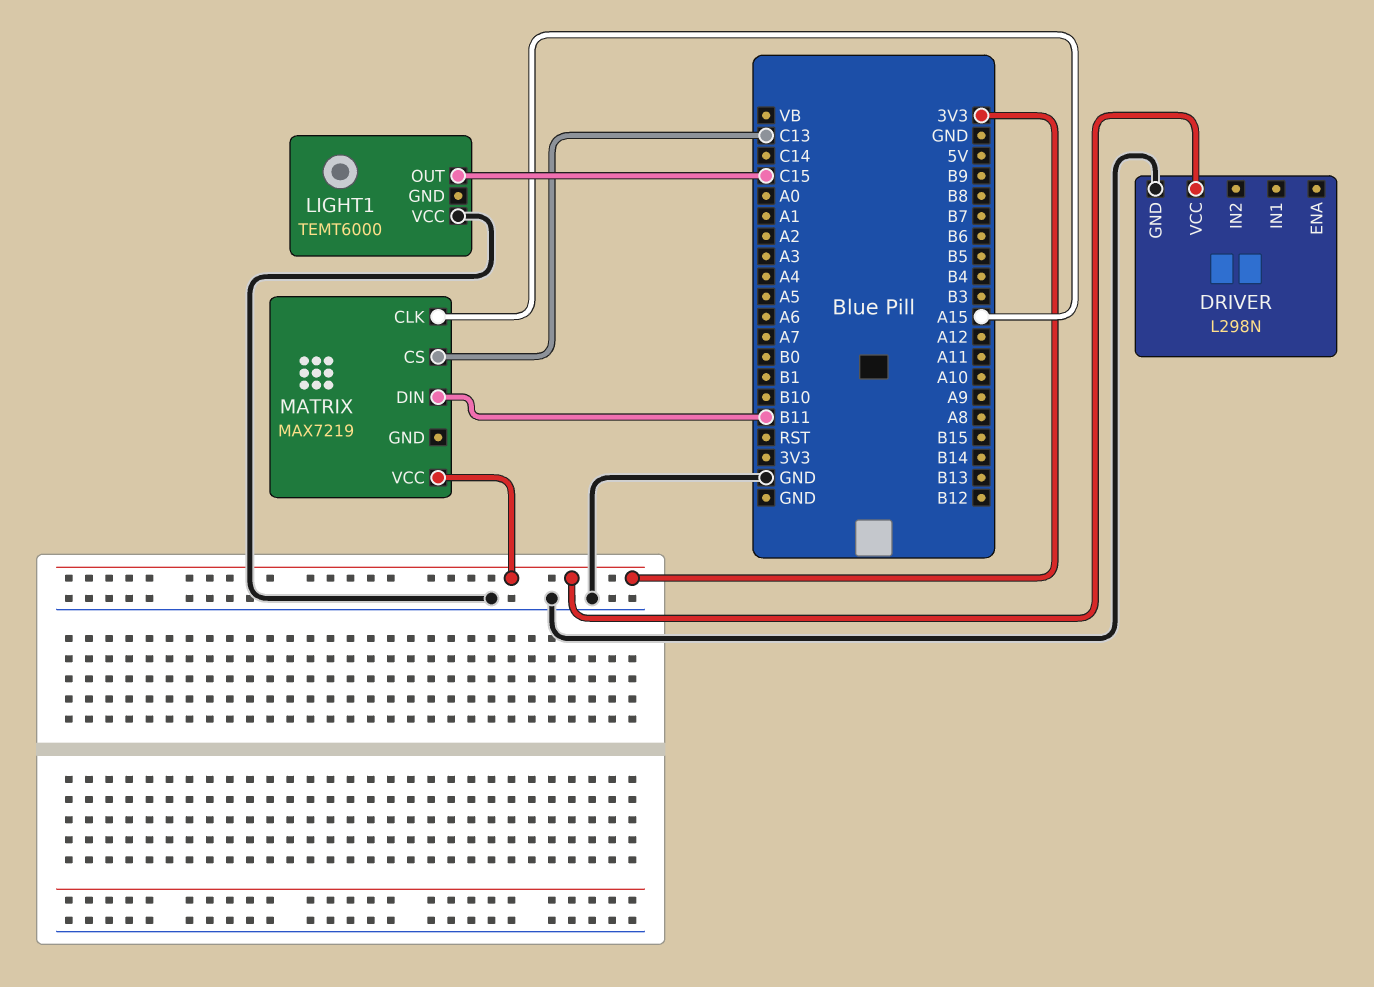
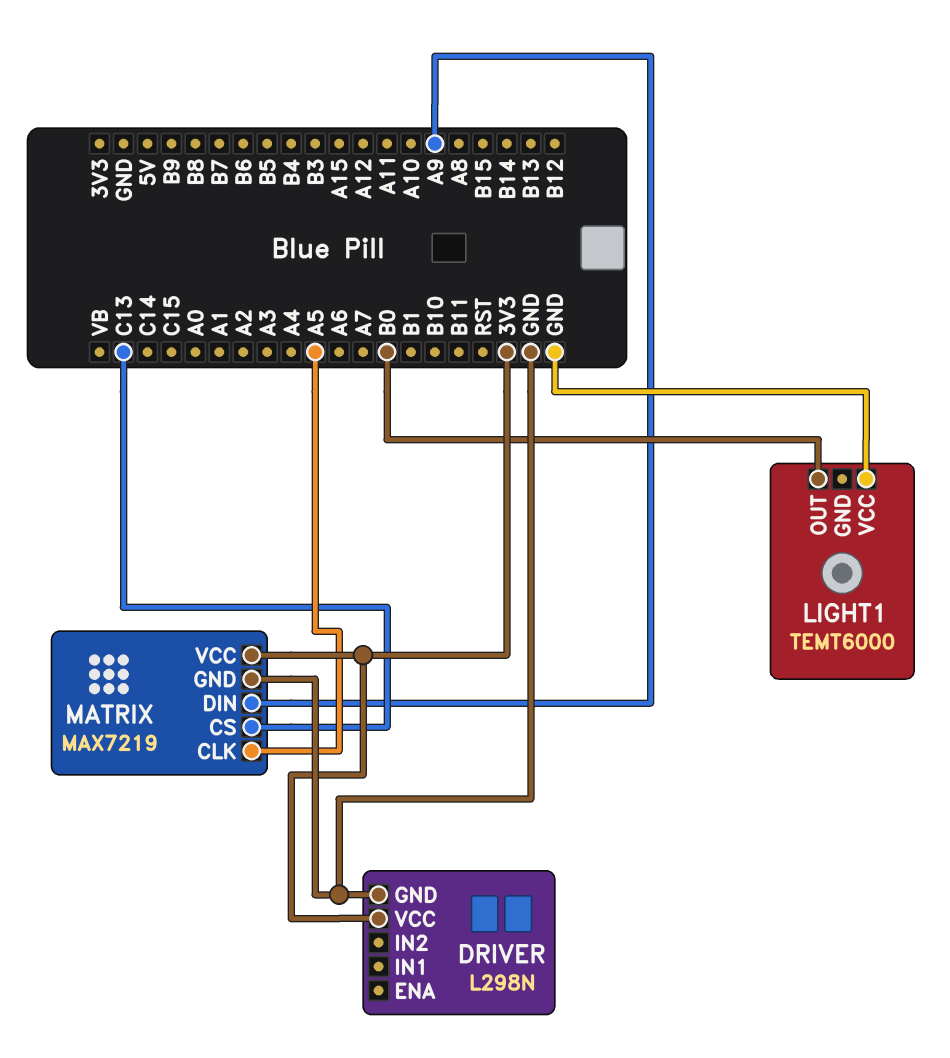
LIGHT1 pin OUT: C15 -> B0
MATRIX pin CLK: A15 -> A5
MATRIX pin DIN: B11 -> A9
MATRIX pin GND: none -> GND

